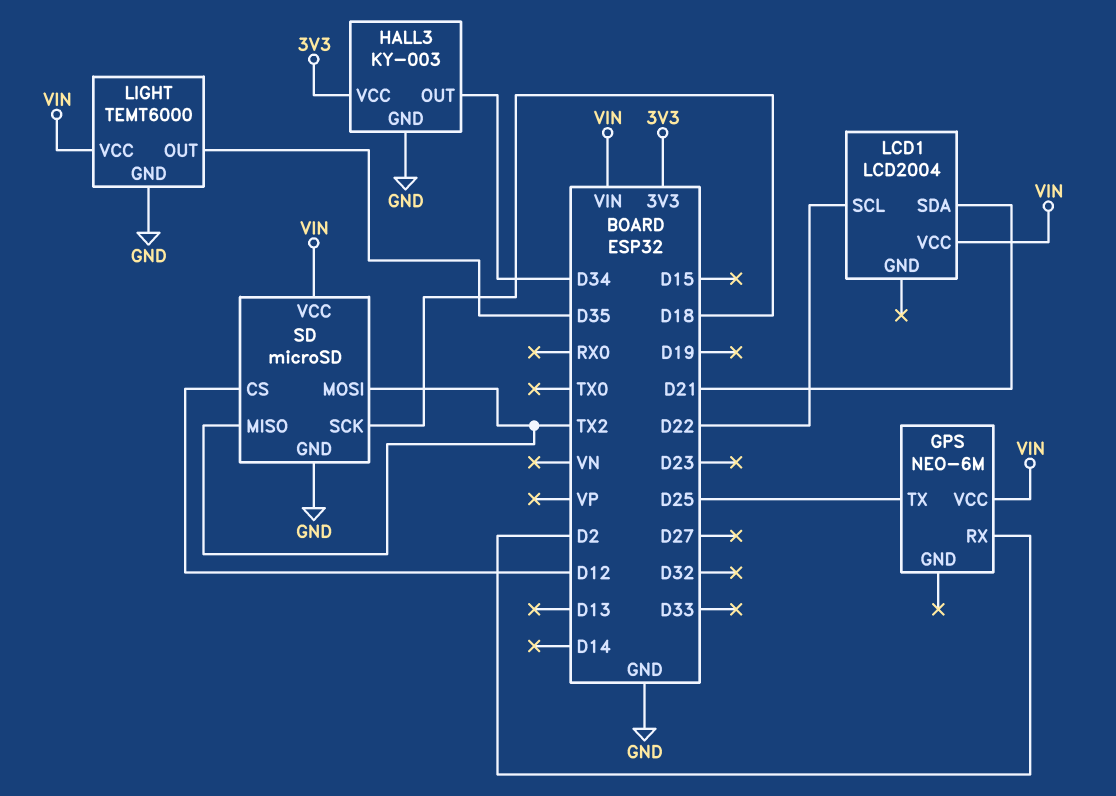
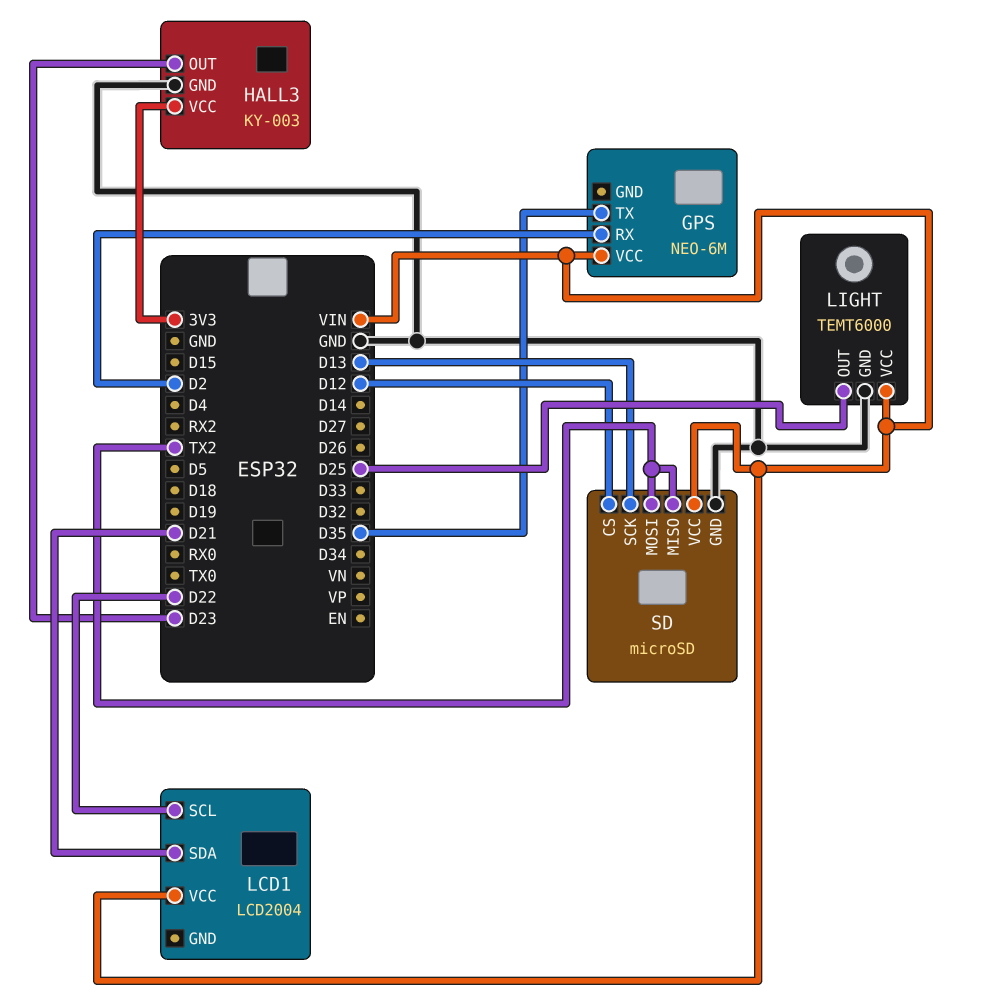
GPS pin TX: D25 -> D35
HALL3 pin OUT: D34 -> D23
LIGHT pin OUT: D35 -> D25
SD pin SCK: D18 -> D13

